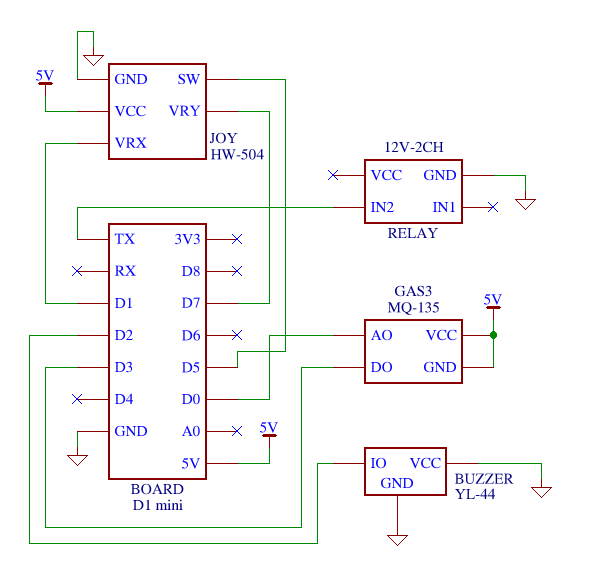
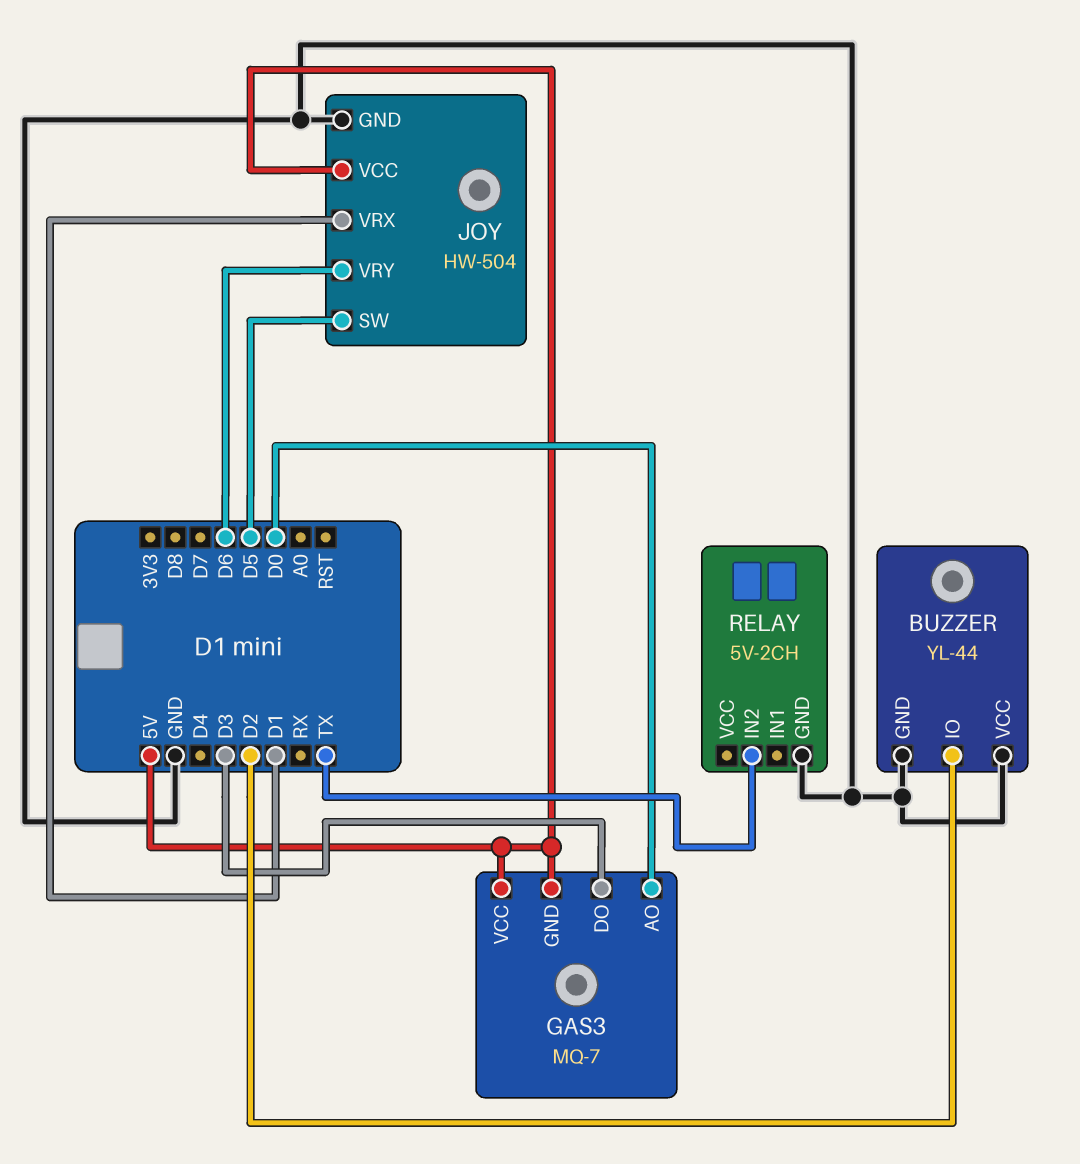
GAS3: MQ-135 -> MQ-7
JOY pin VRY: D7 -> D6
RELAY: 12V-2CH -> 5V-2CH

